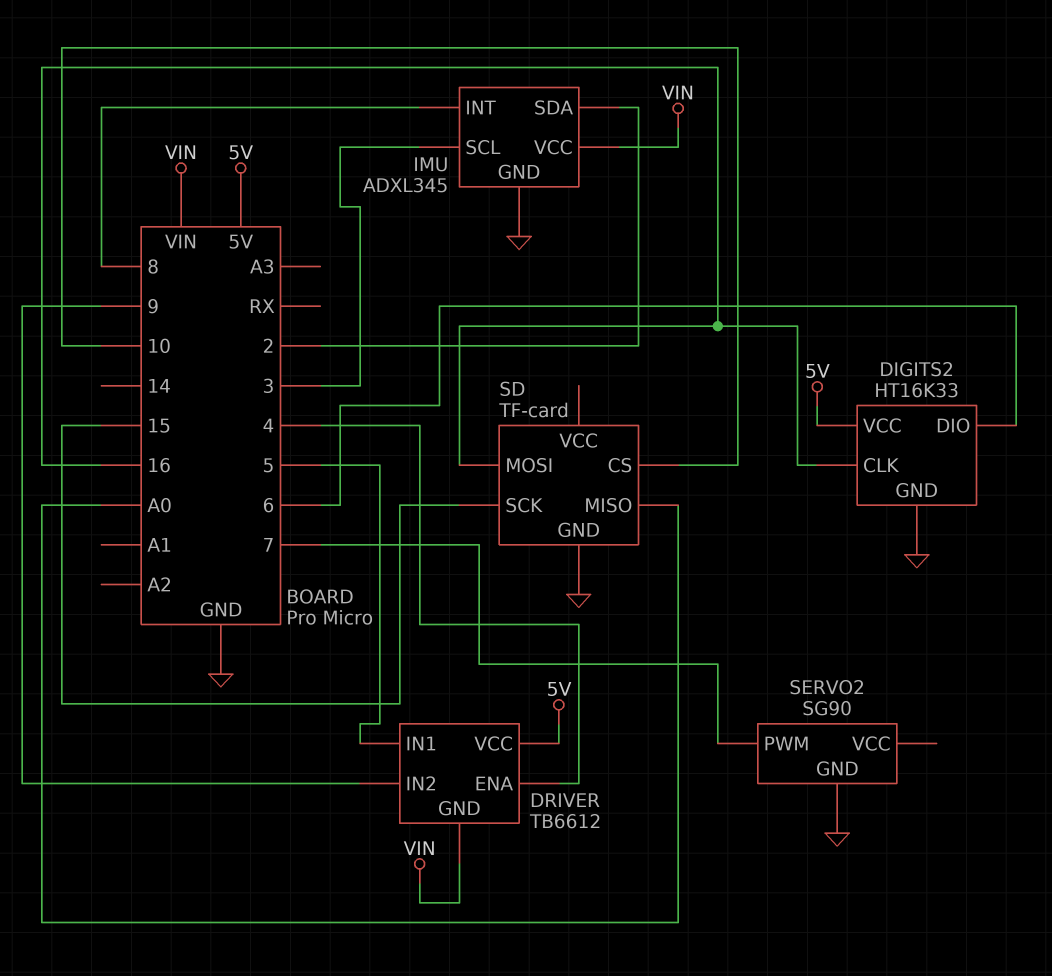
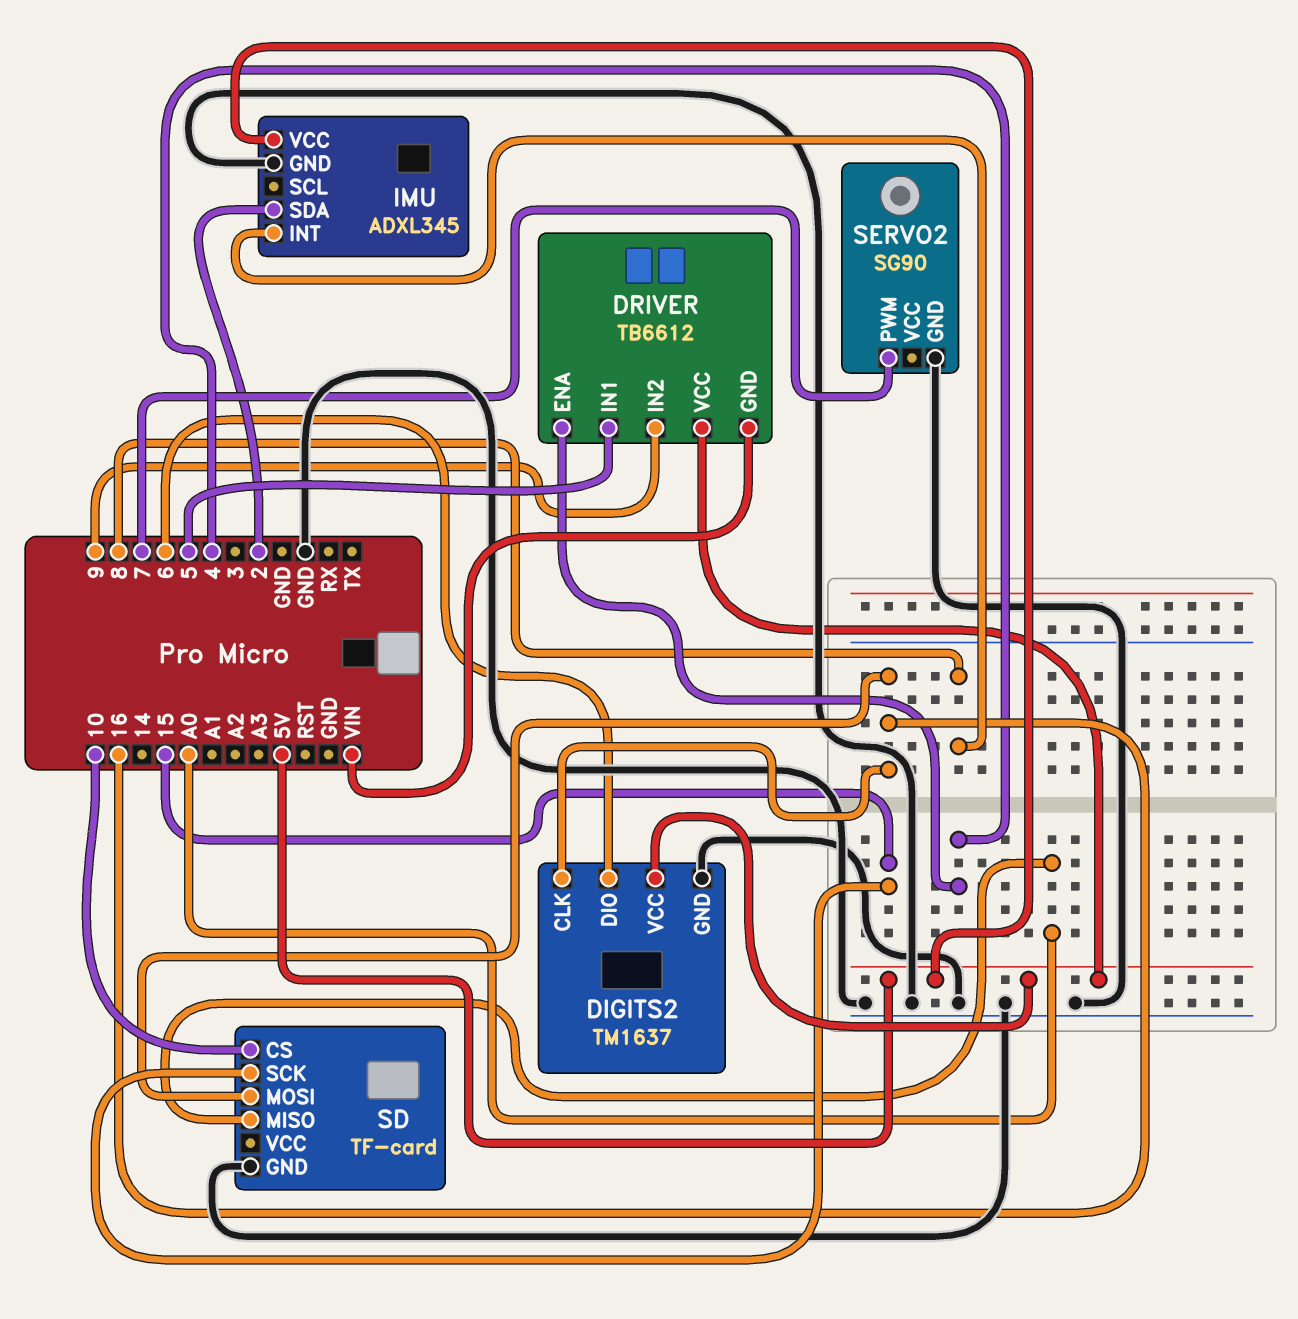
DIGITS2: HT16K33 -> TM1637
IMU pin SCL: 3 -> none
IMU pin VCC: VIN -> 5V

